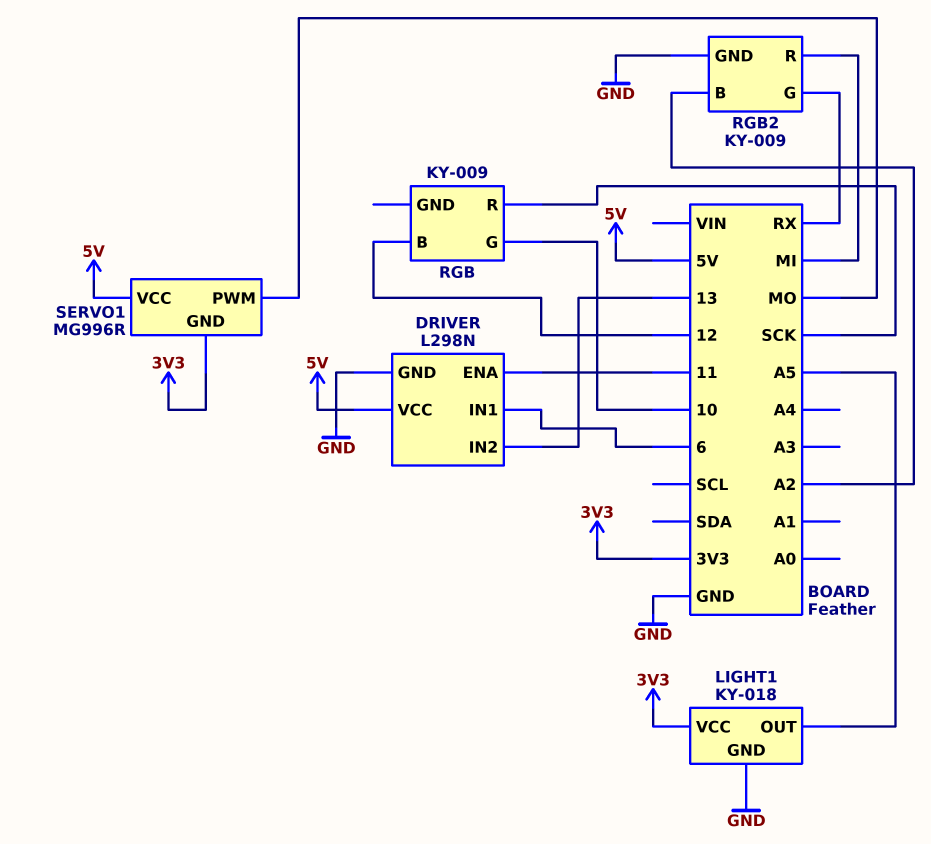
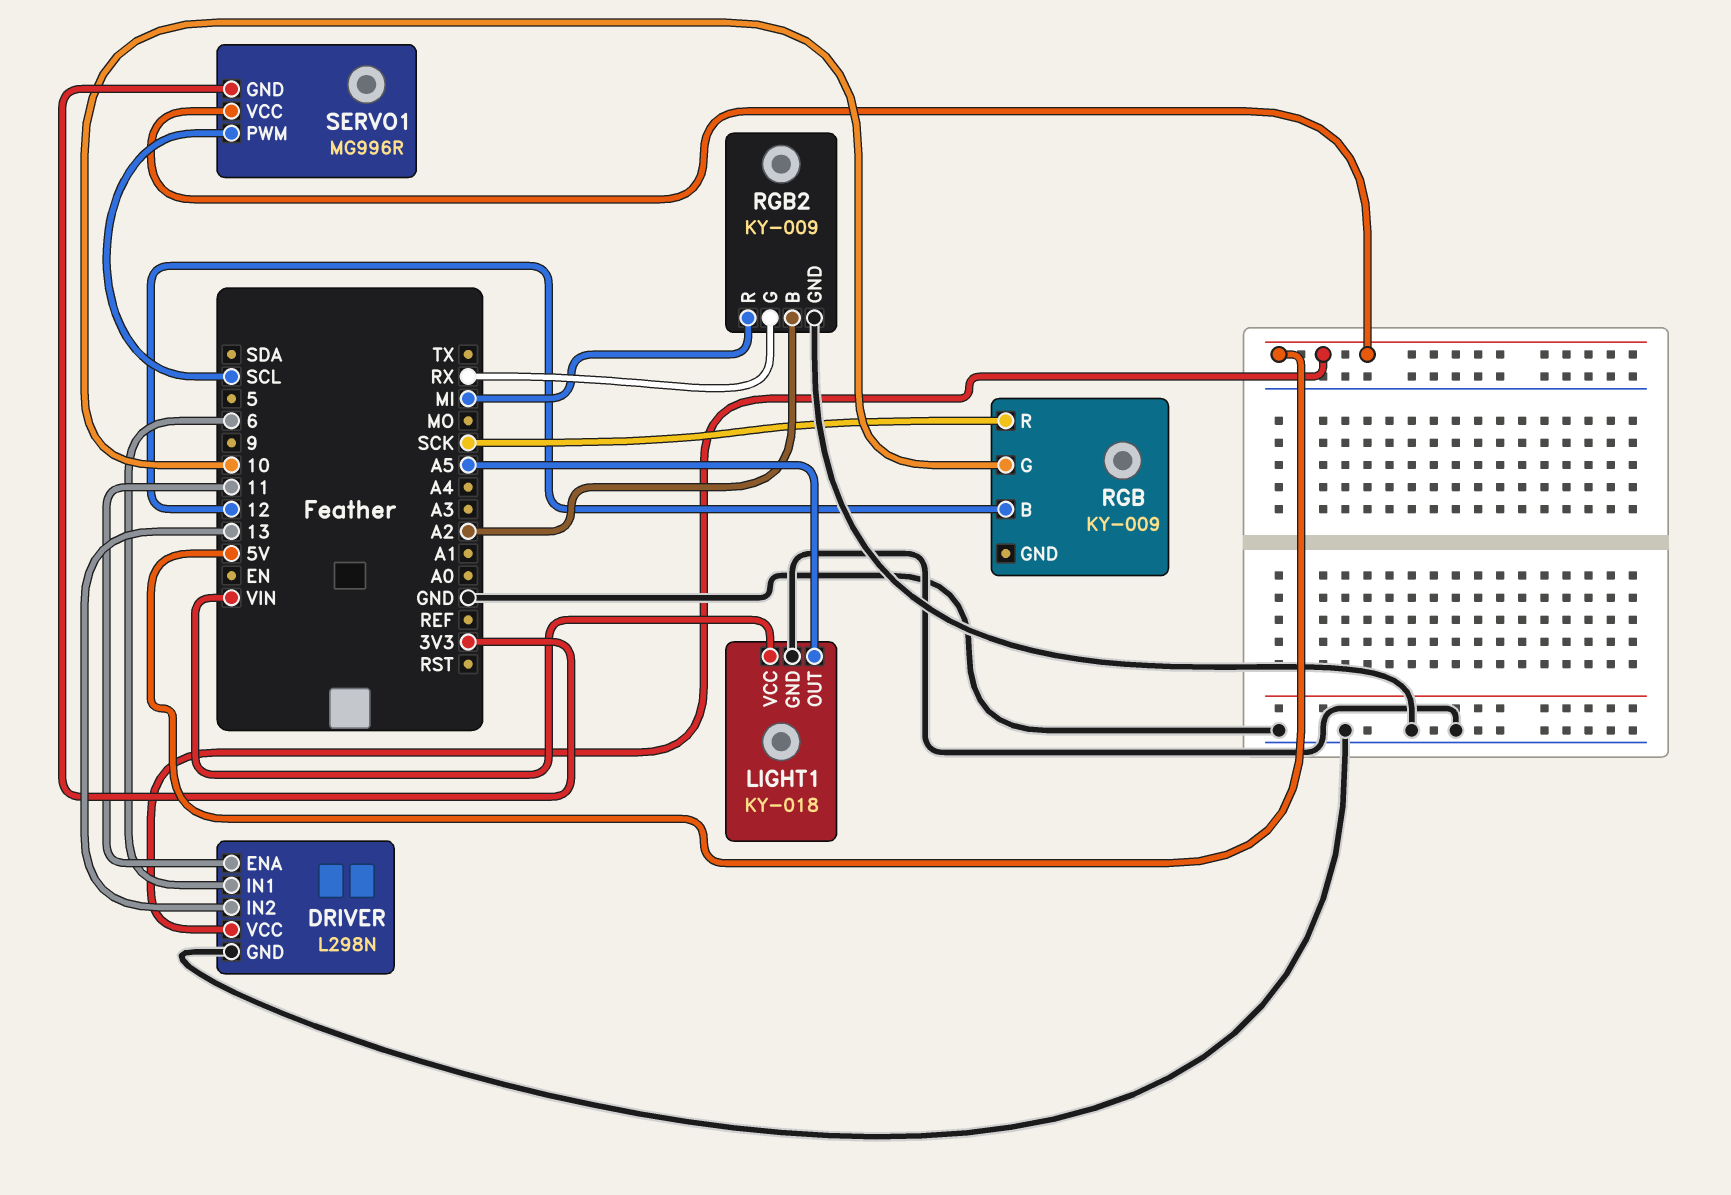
LIGHT1 pin VCC: 3V3 -> VIN
SERVO1 pin PWM: MO -> SCL

